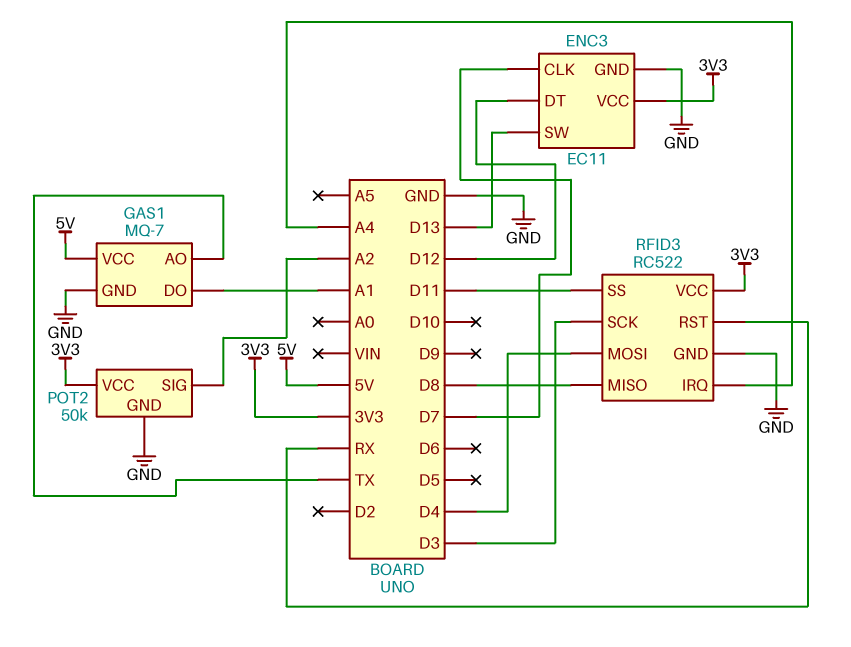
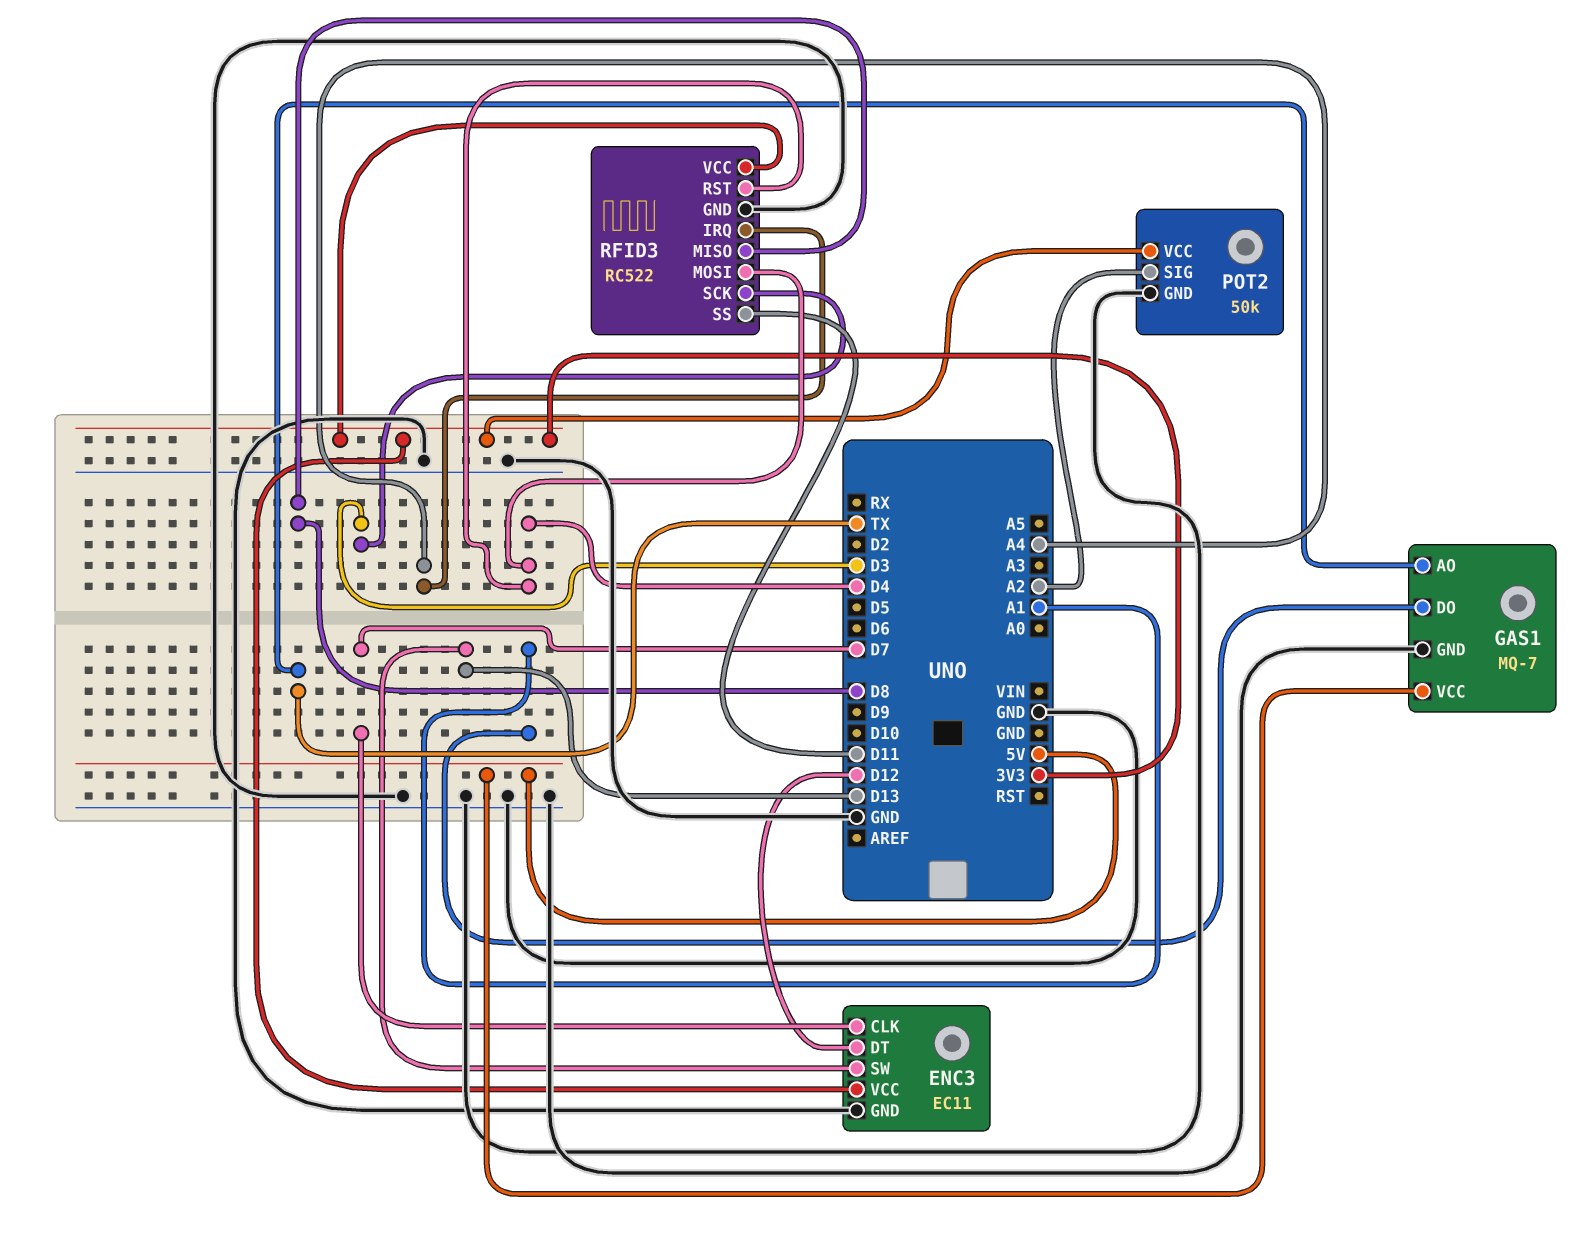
RFID3 pin RST: RX -> D4

